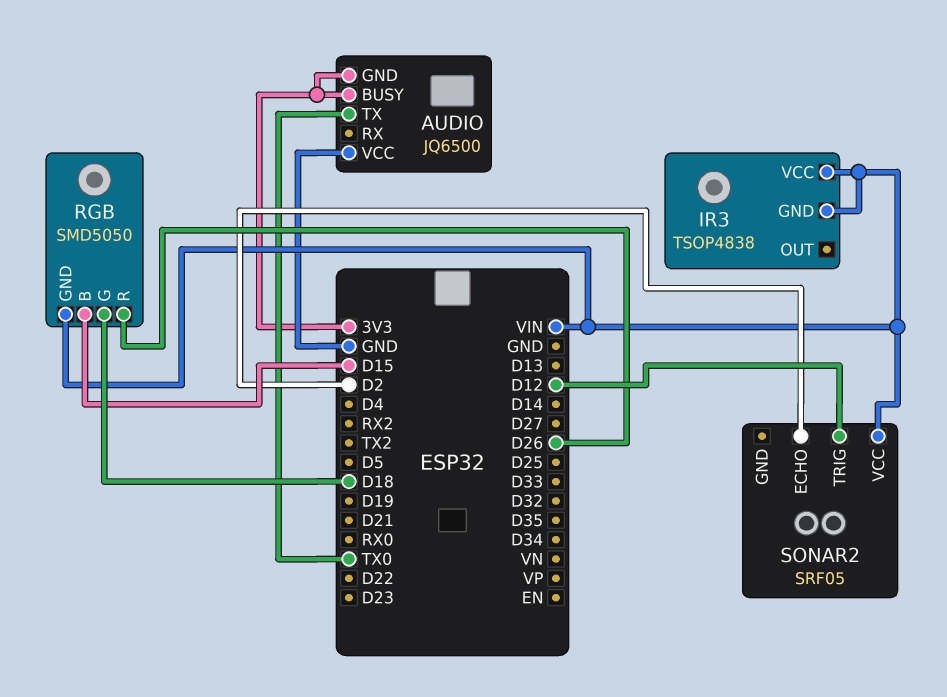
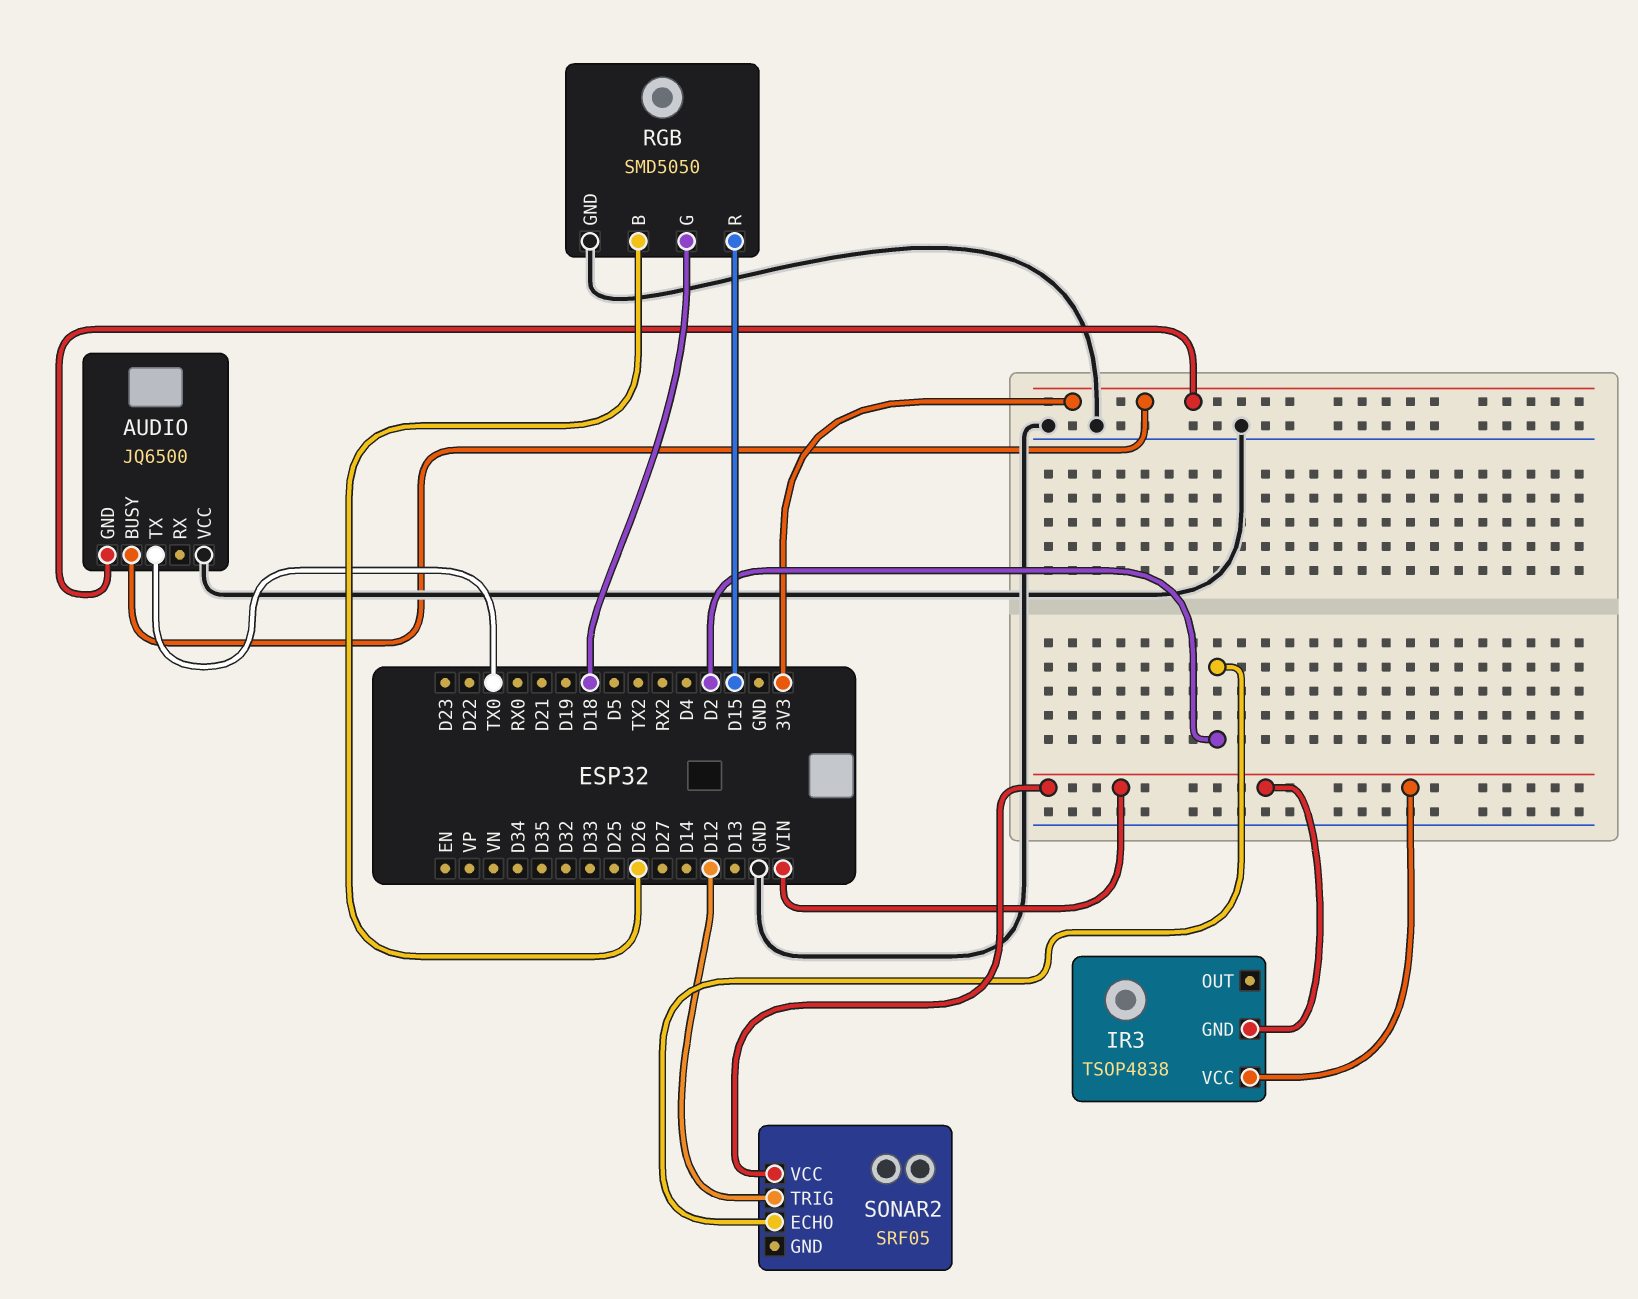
RGB pin B: D15 -> D26
RGB pin GND: VIN -> GND
RGB pin R: D26 -> D15

